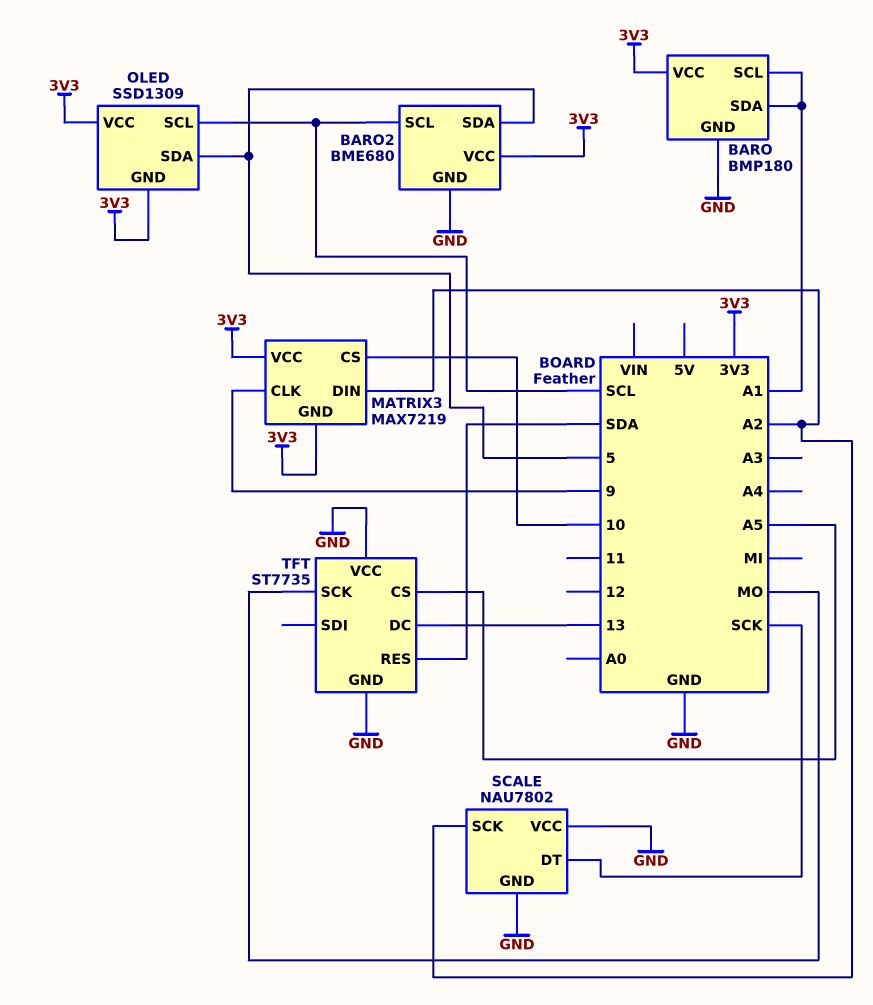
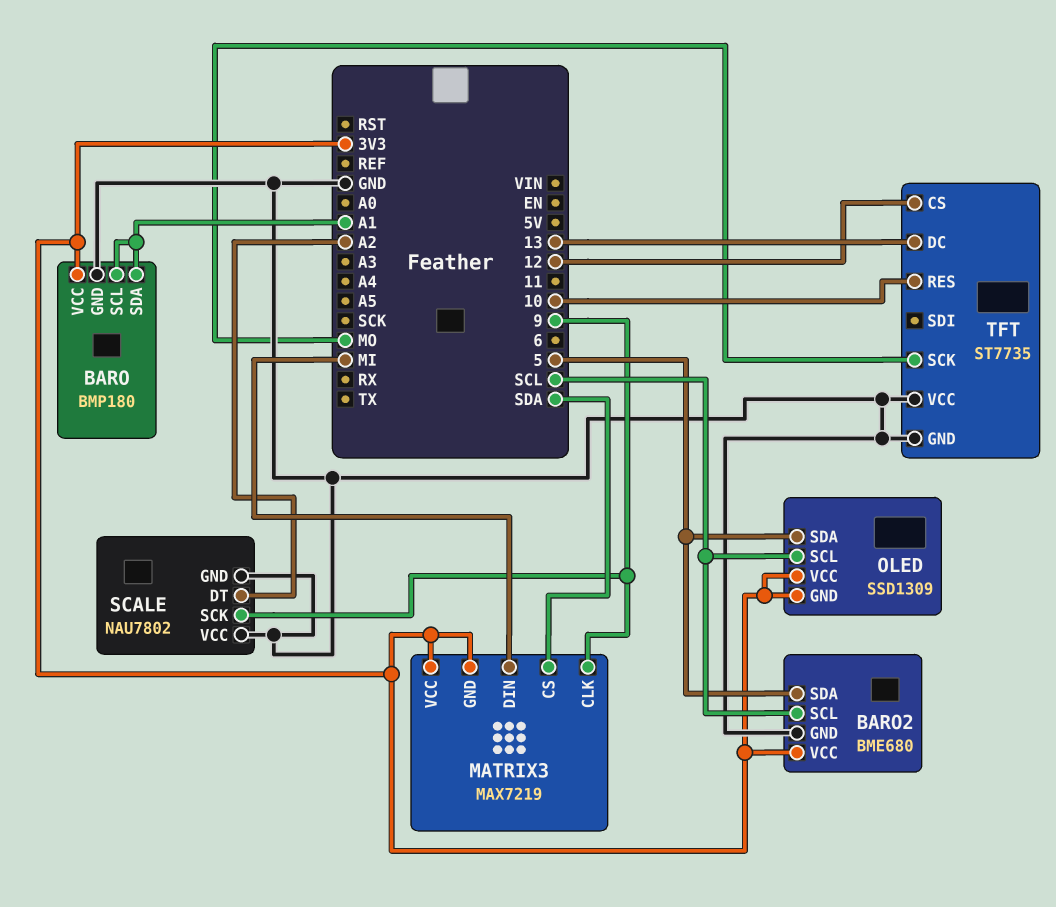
MATRIX3 pin CS: 10 -> SDA
MATRIX3 pin DIN: A2 -> MI
SCALE pin DT: SCK -> A2
SCALE pin SCK: A2 -> 9
TFT pin CS: A5 -> 12
TFT pin RES: SDA -> 10

